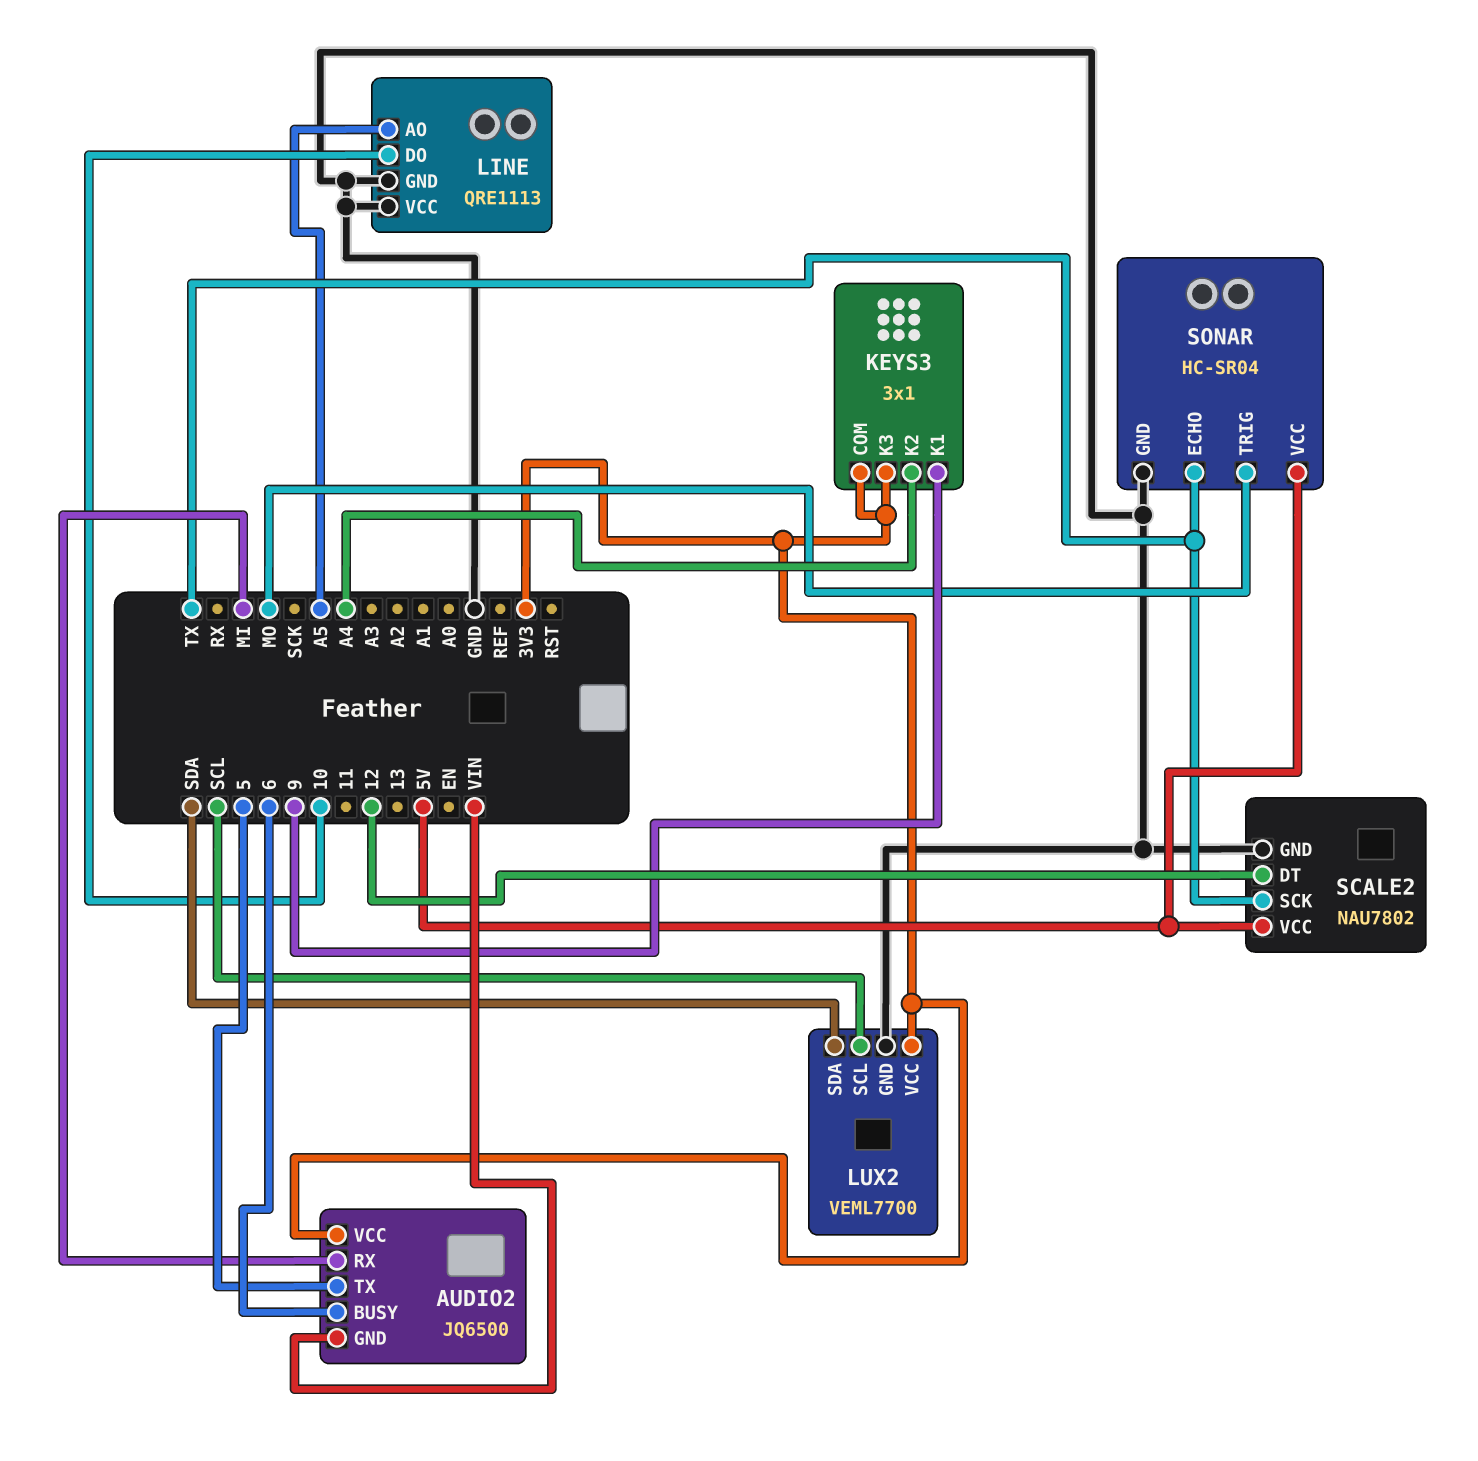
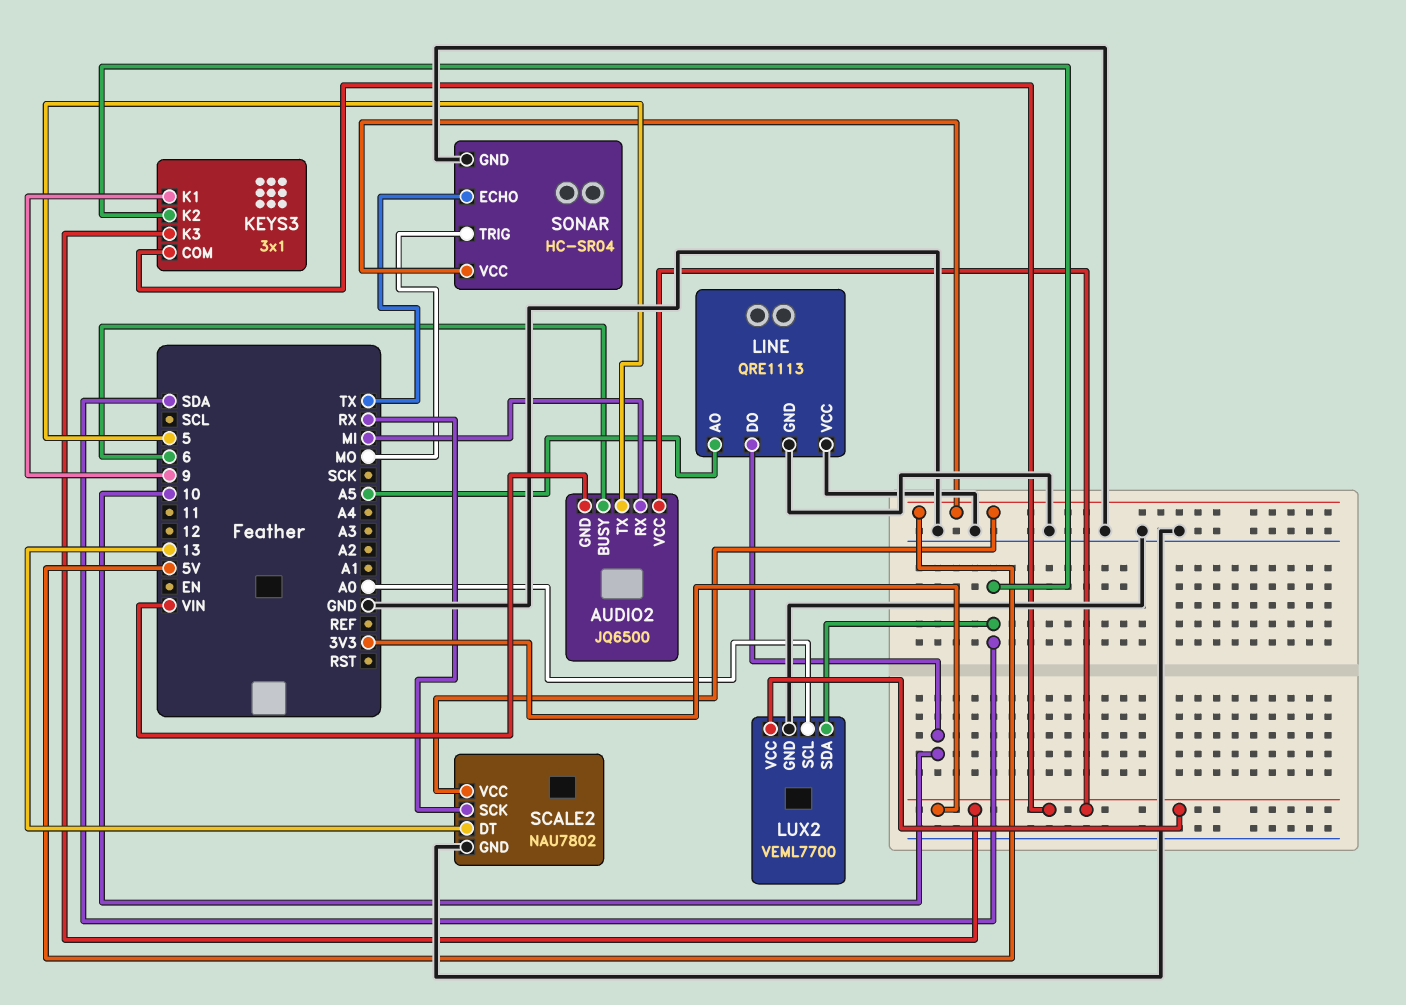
KEYS3 pin K2: A4 -> SDA
LUX2 pin SCL: SCL -> A0
SCALE2 pin DT: 12 -> 13
SCALE2 pin SCK: TX -> RX

